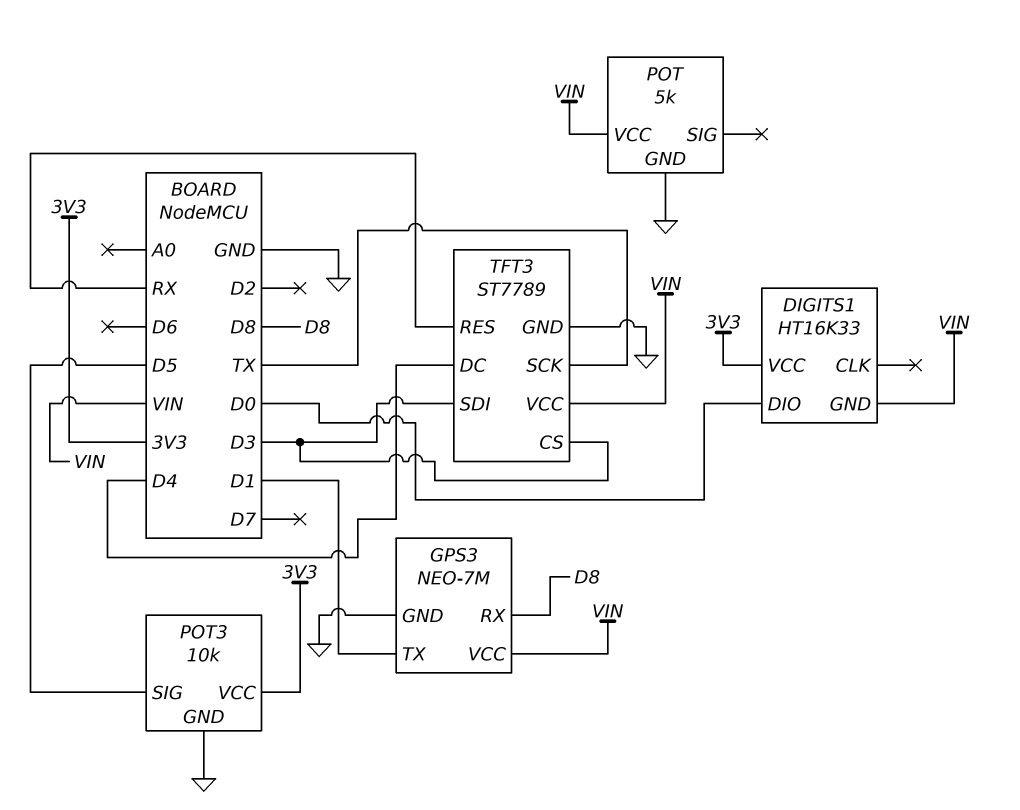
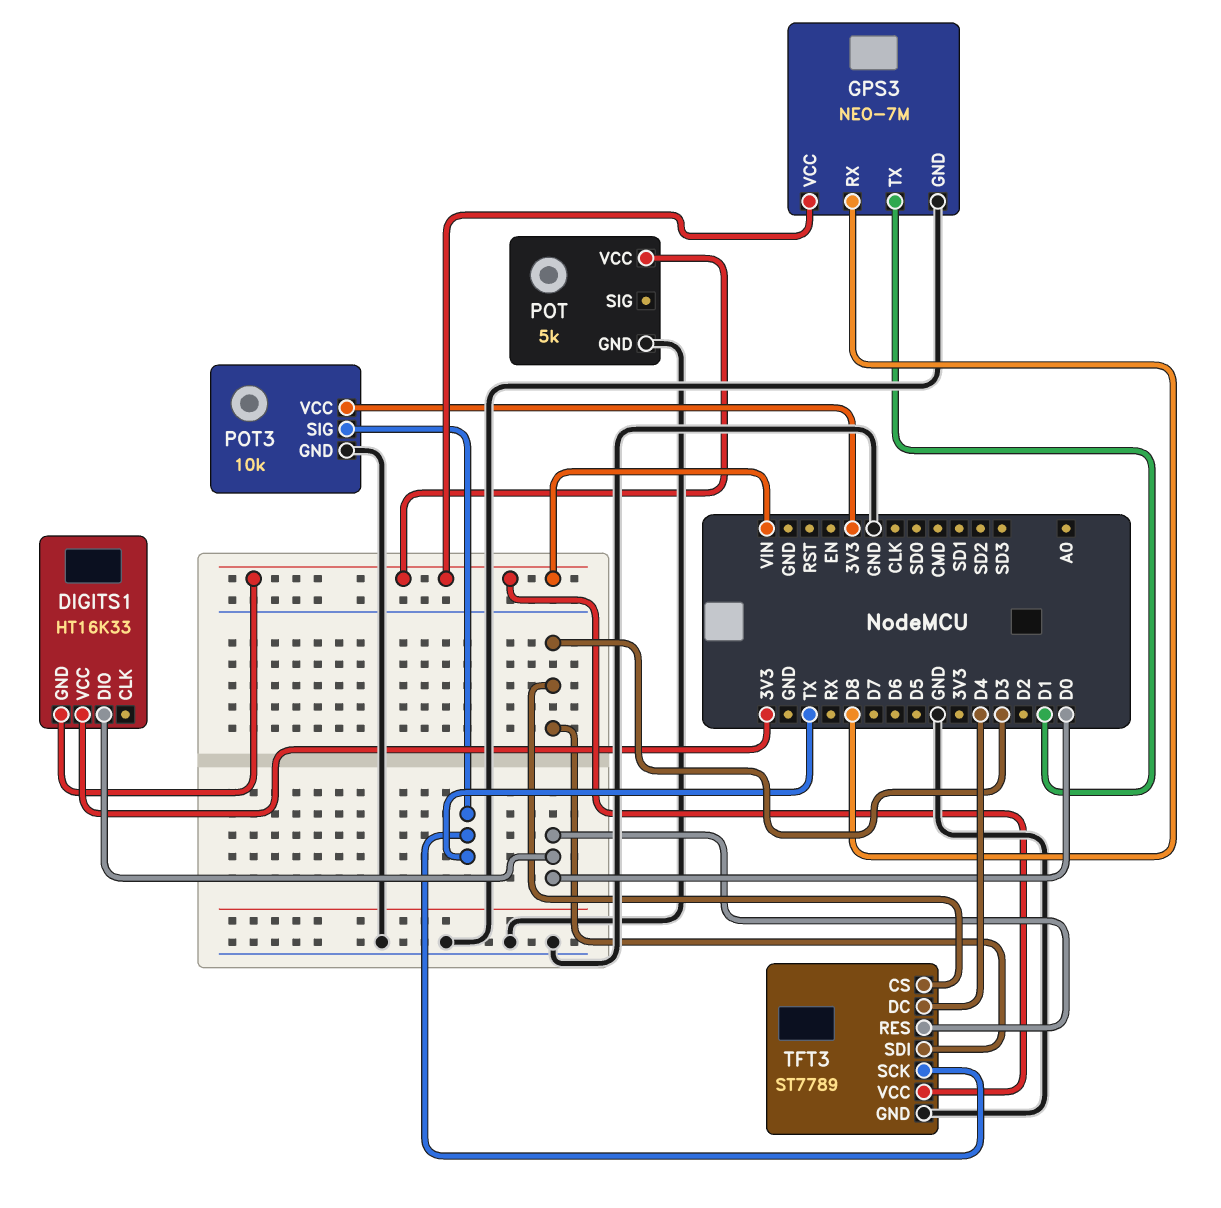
POT3 pin SIG: D5 -> TX
TFT3 pin RES: RX -> D0

